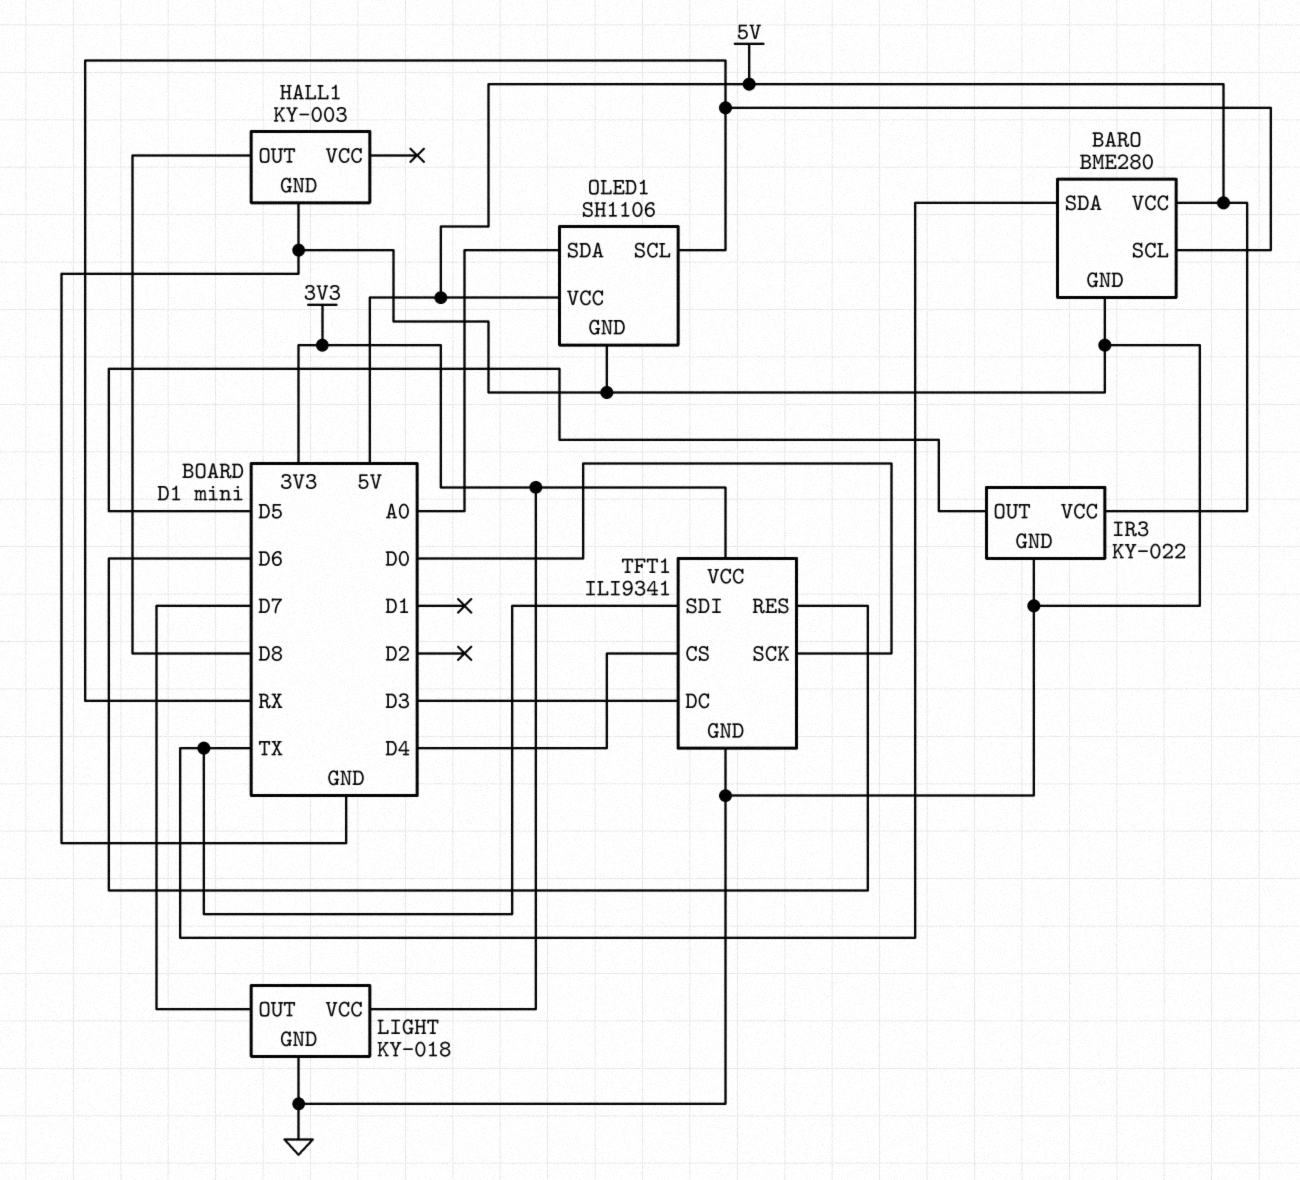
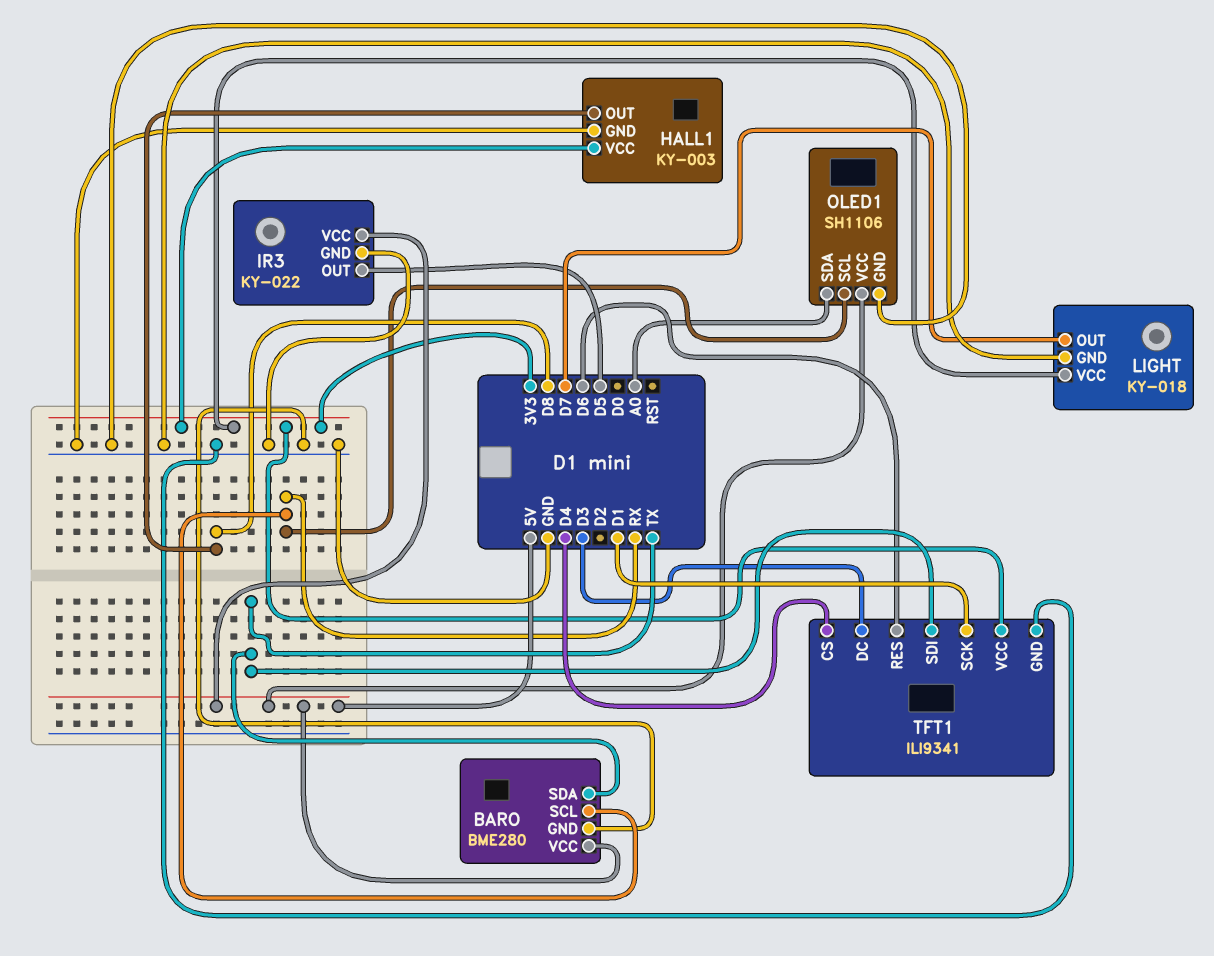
HALL1 pin VCC: none -> 3V3
TFT1 pin SCK: D0 -> D1

